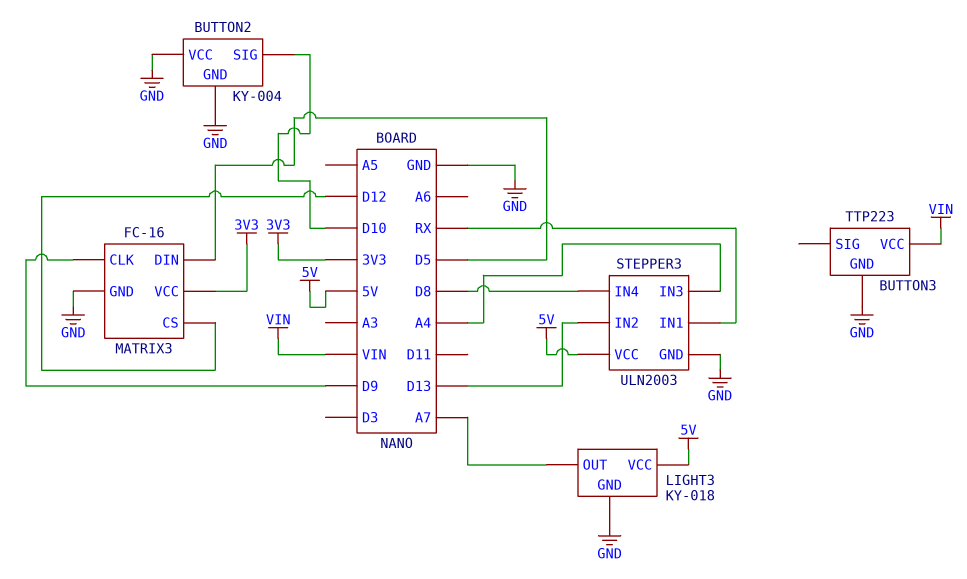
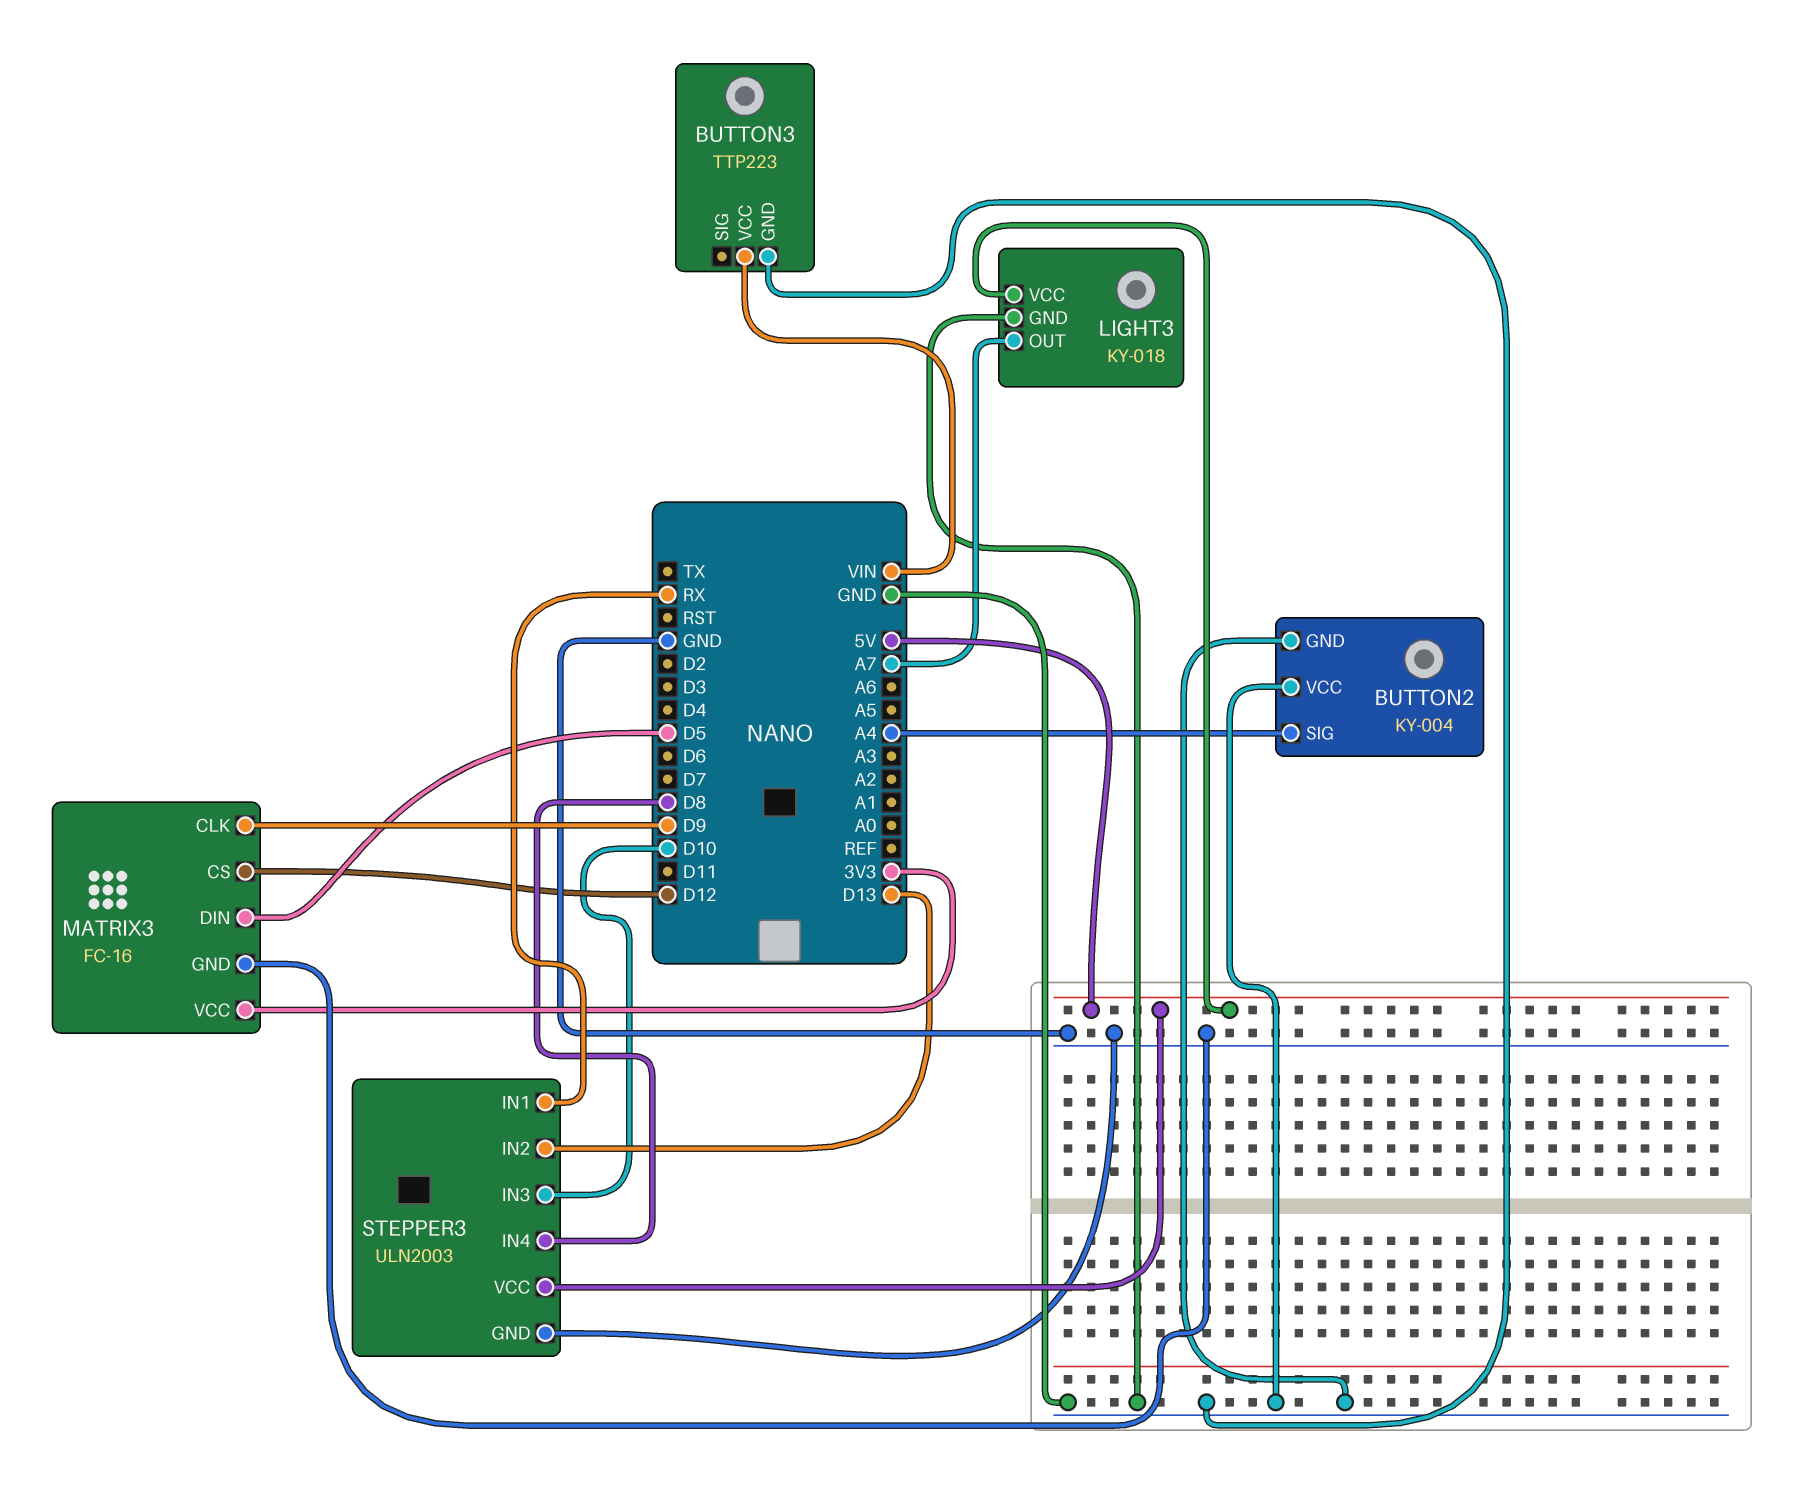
BUTTON2 pin SIG: D10 -> A4
STEPPER3 pin IN3: A4 -> D10

